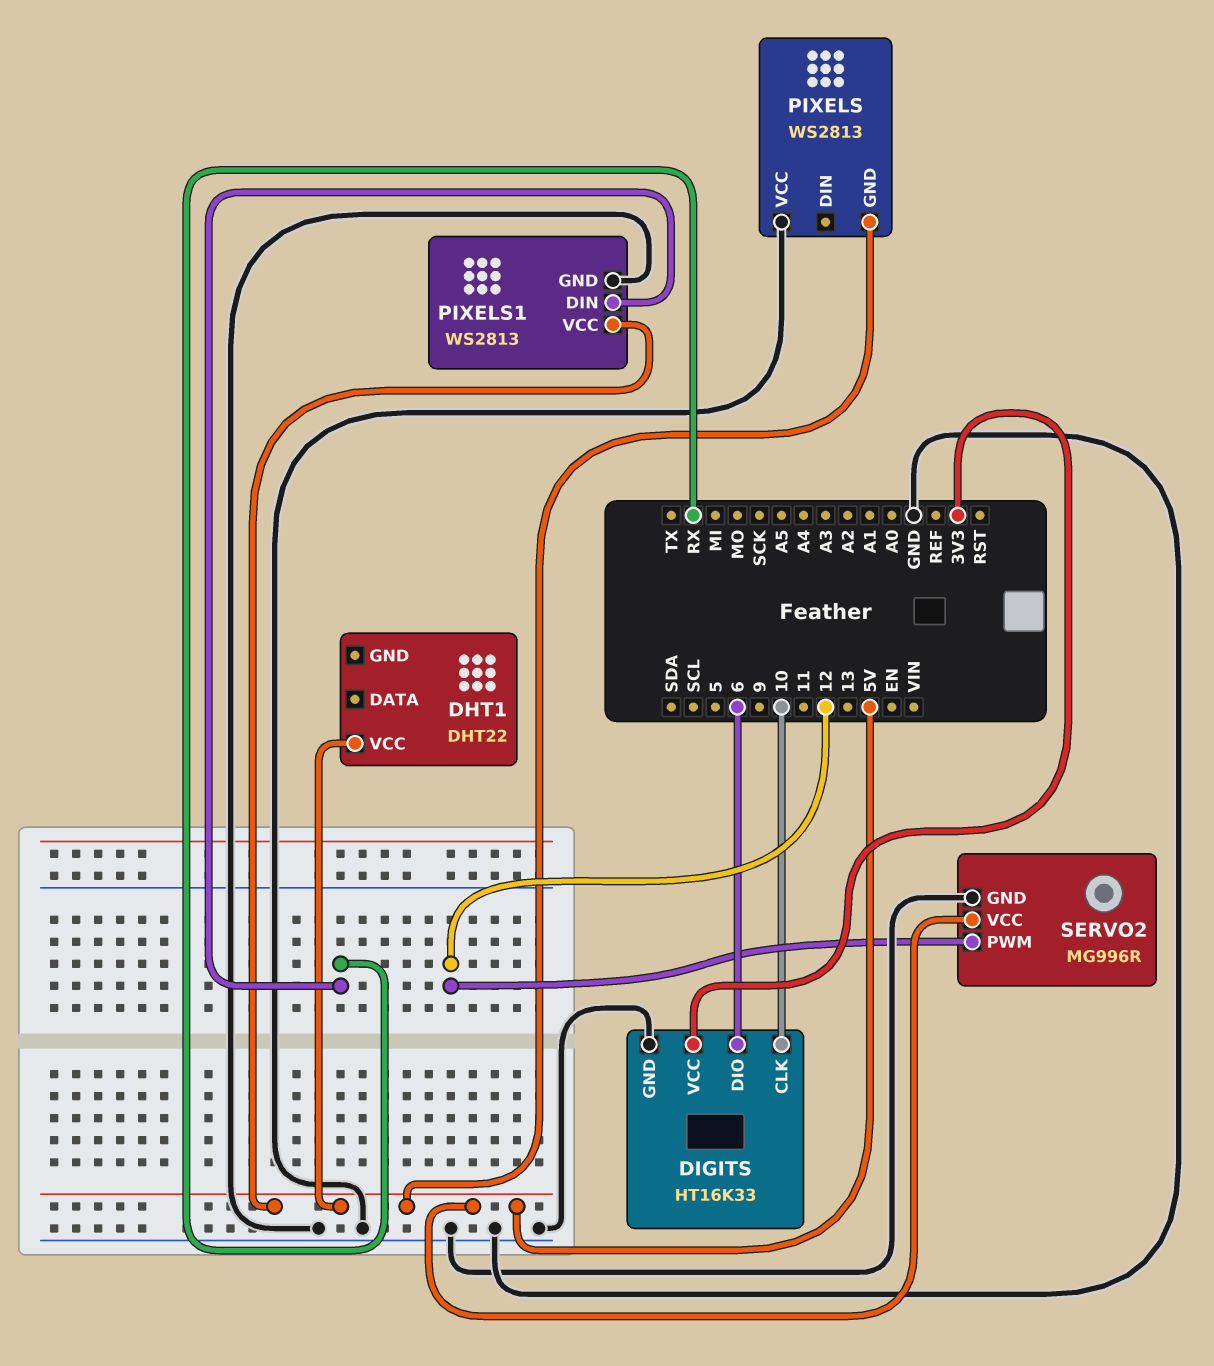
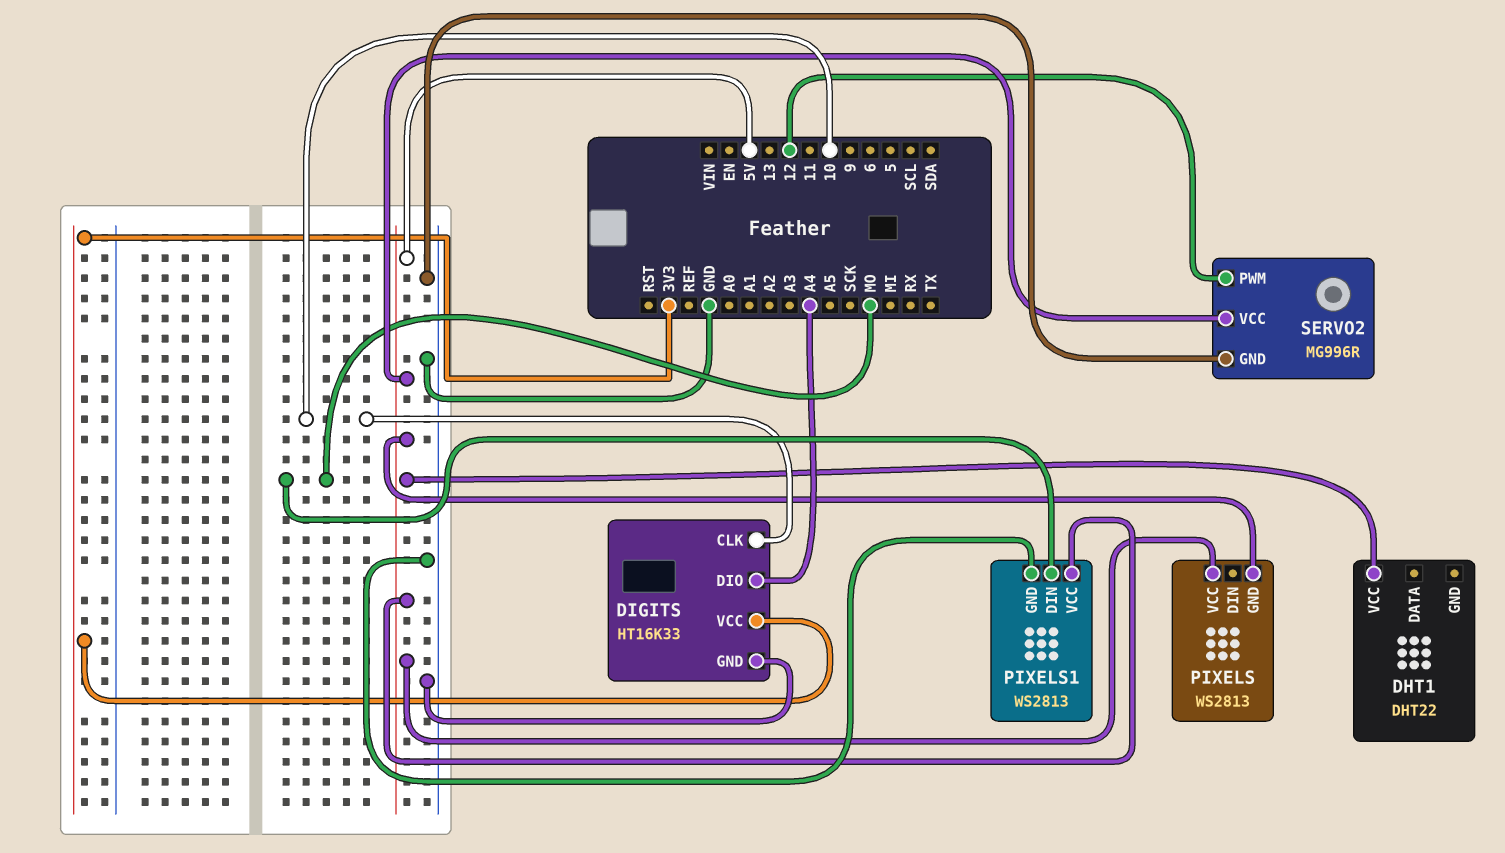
DIGITS pin DIO: 6 -> A4
PIXELS pin VCC: GND -> 5V
PIXELS1 pin DIN: RX -> MO

